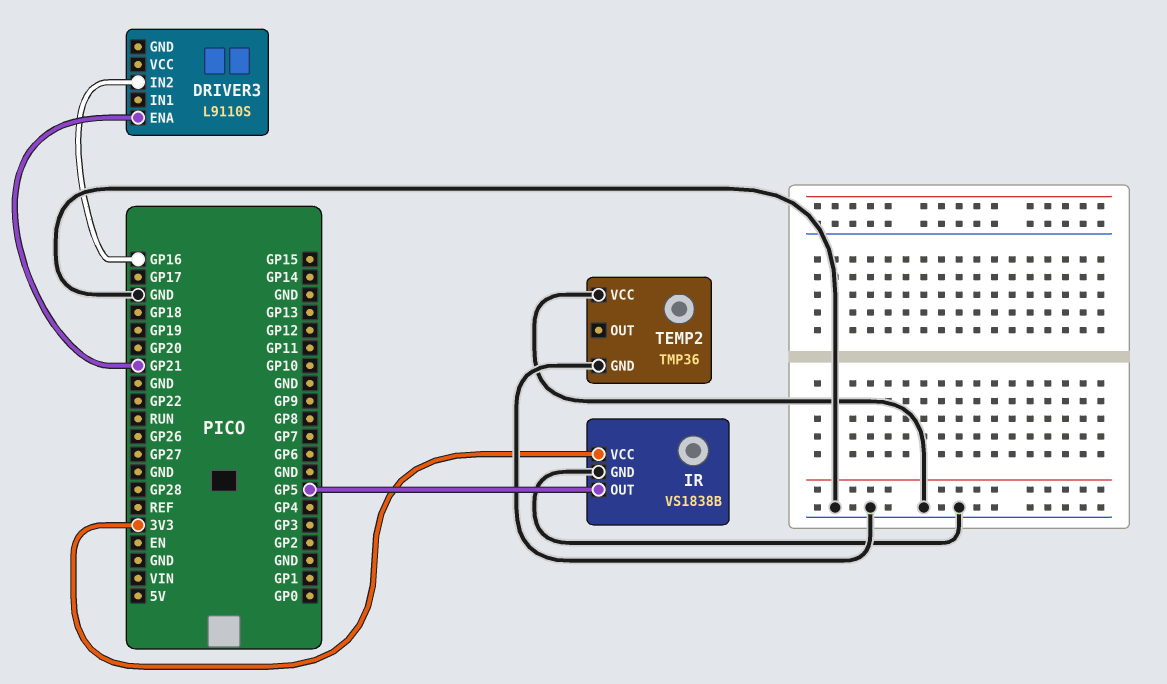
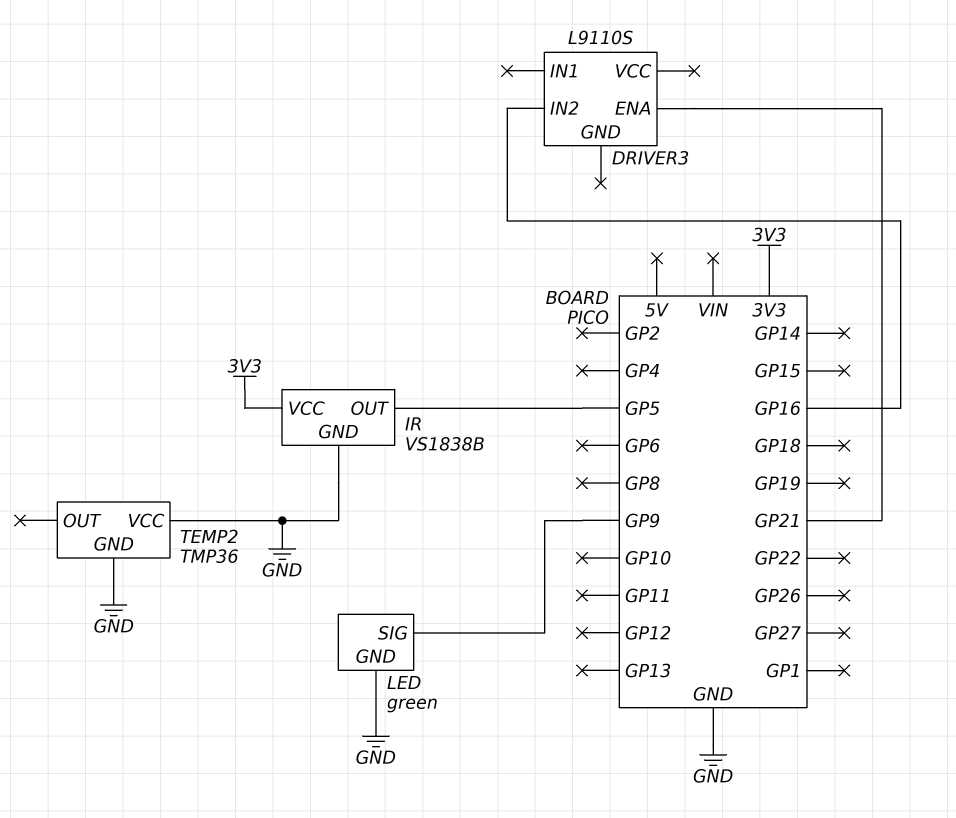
LED: none -> green
LED pin GND: none -> GND
LED pin SIG: none -> GP9

